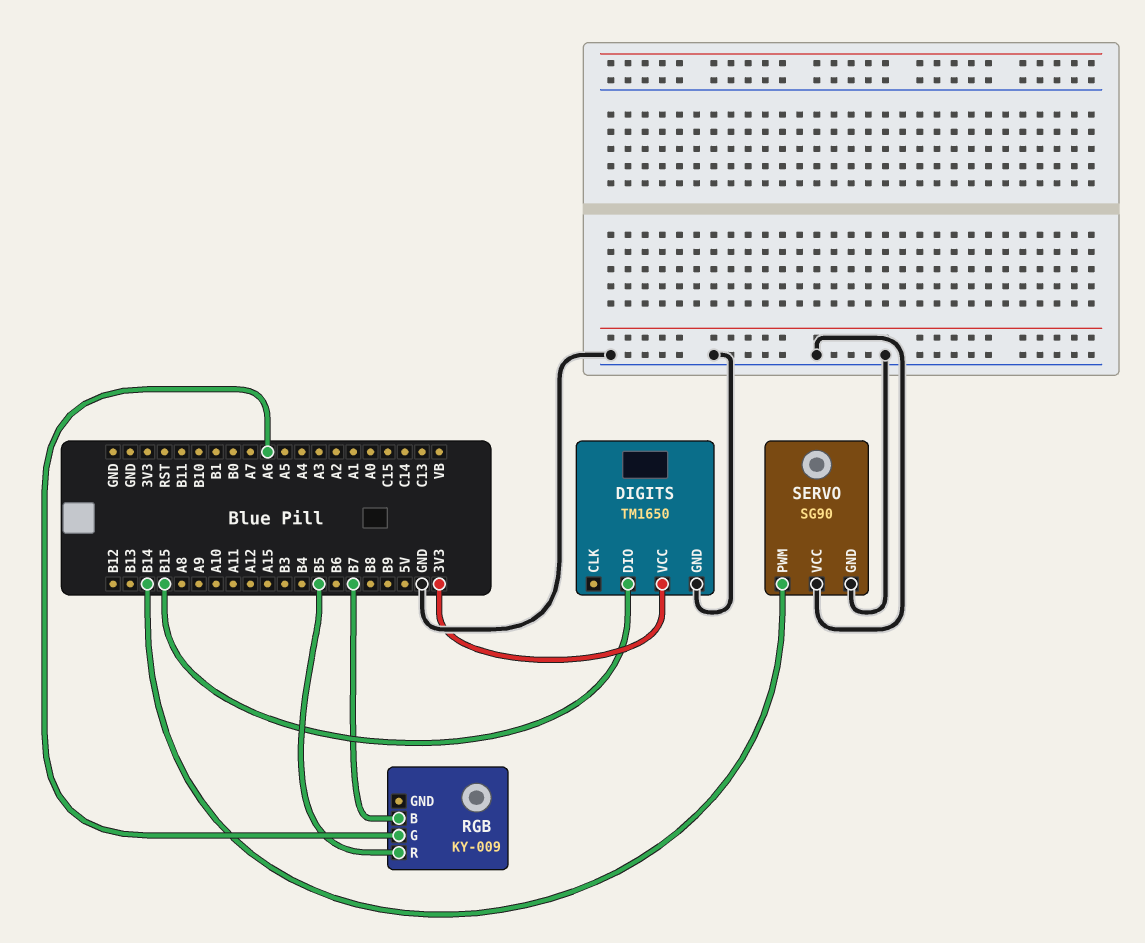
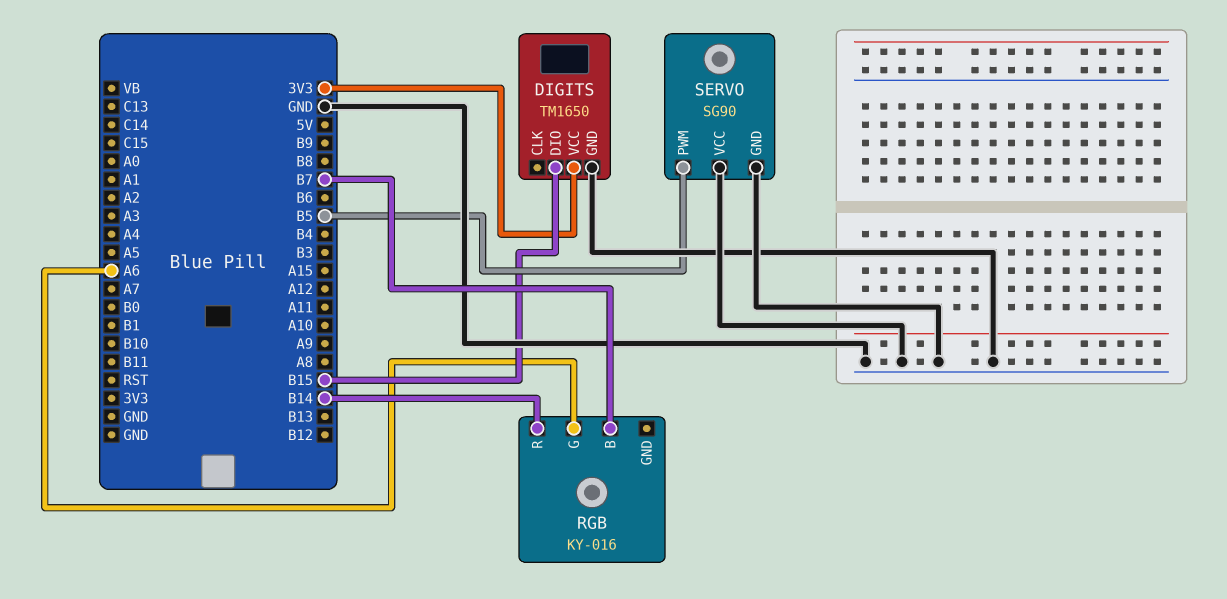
RGB: KY-009 -> KY-016
RGB pin R: B5 -> B14
SERVO pin PWM: B14 -> B5

